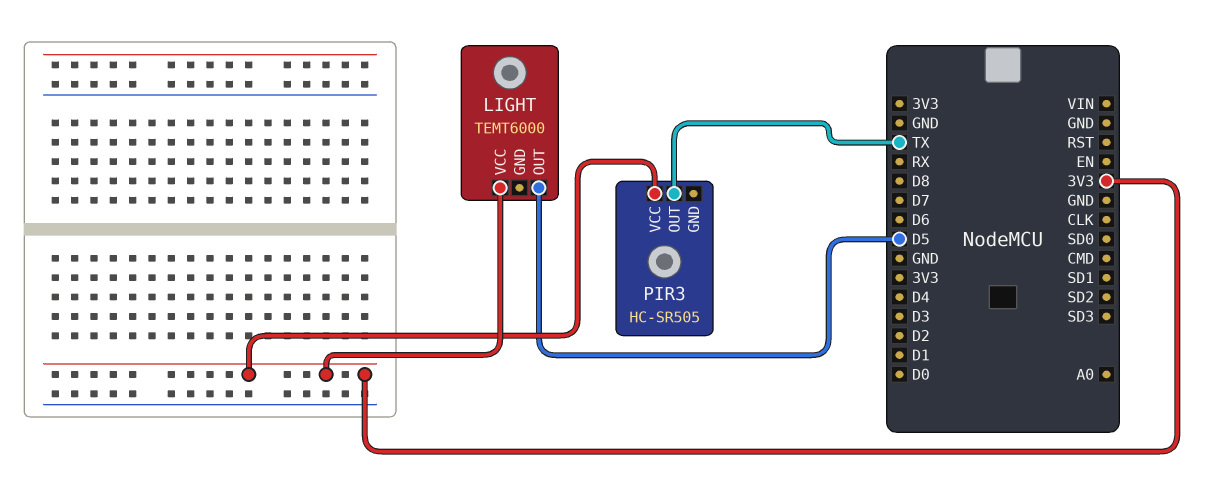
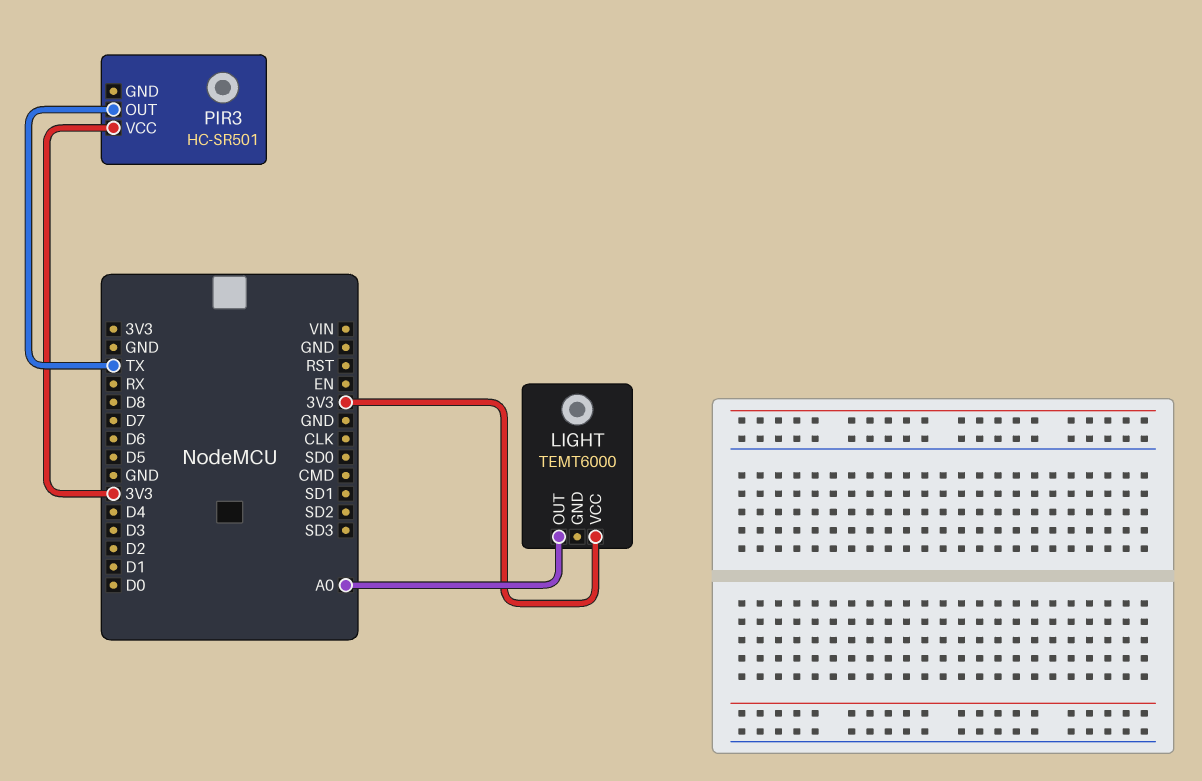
LIGHT pin OUT: D5 -> A0
PIR3: HC-SR505 -> HC-SR501

